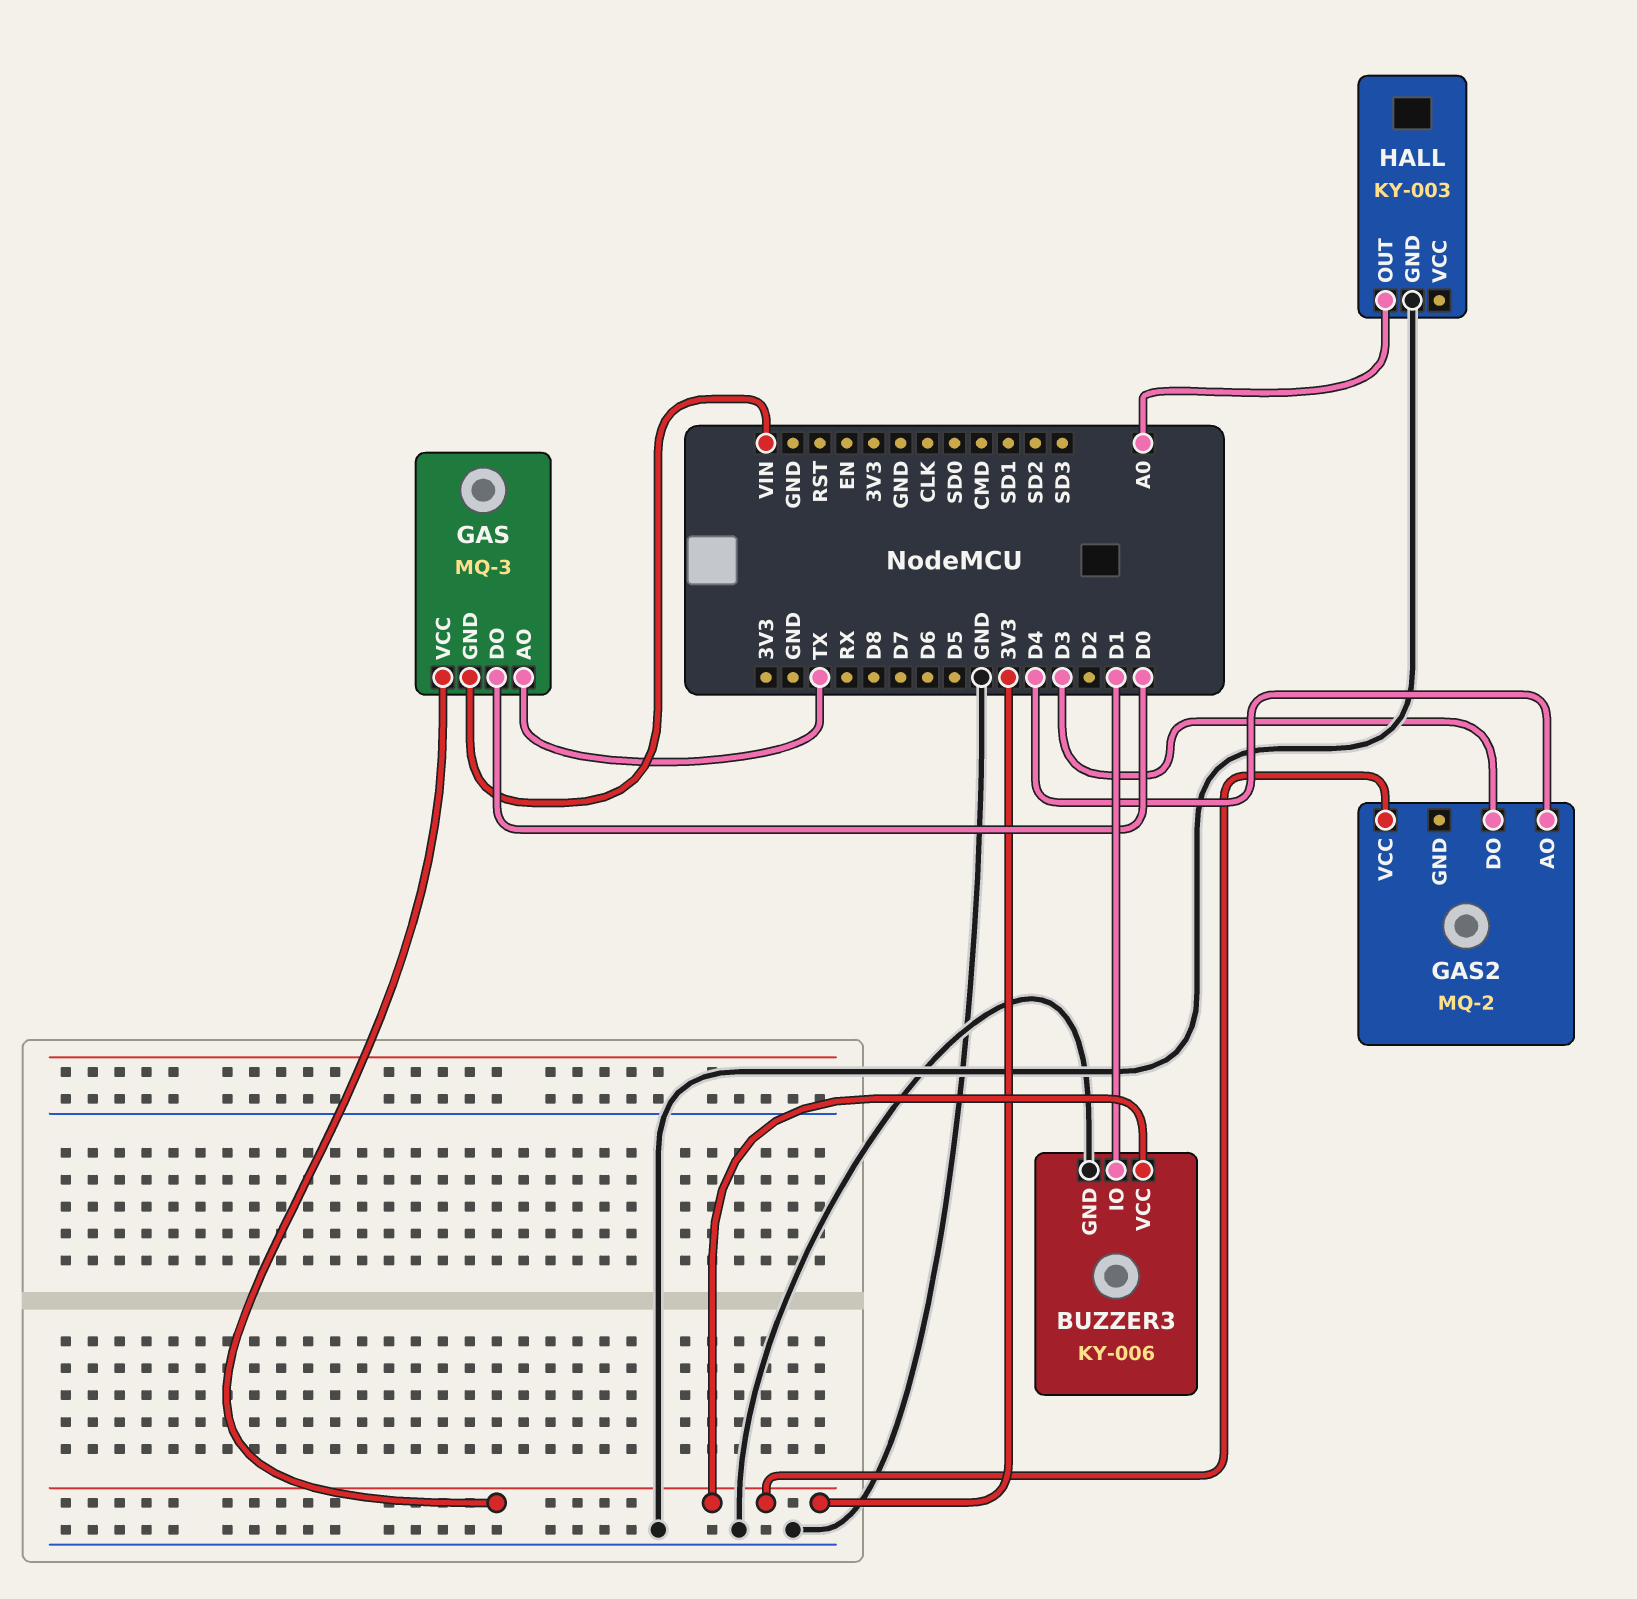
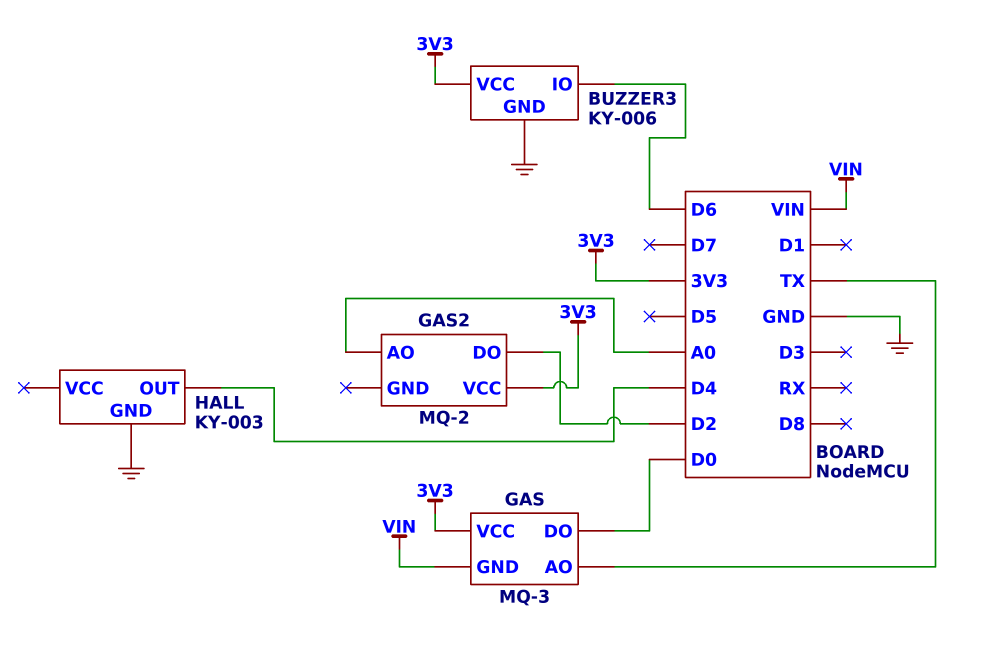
BUZZER3 pin IO: D1 -> D6
GAS2 pin AO: D4 -> A0
GAS2 pin DO: D3 -> D2
HALL pin OUT: A0 -> D4

